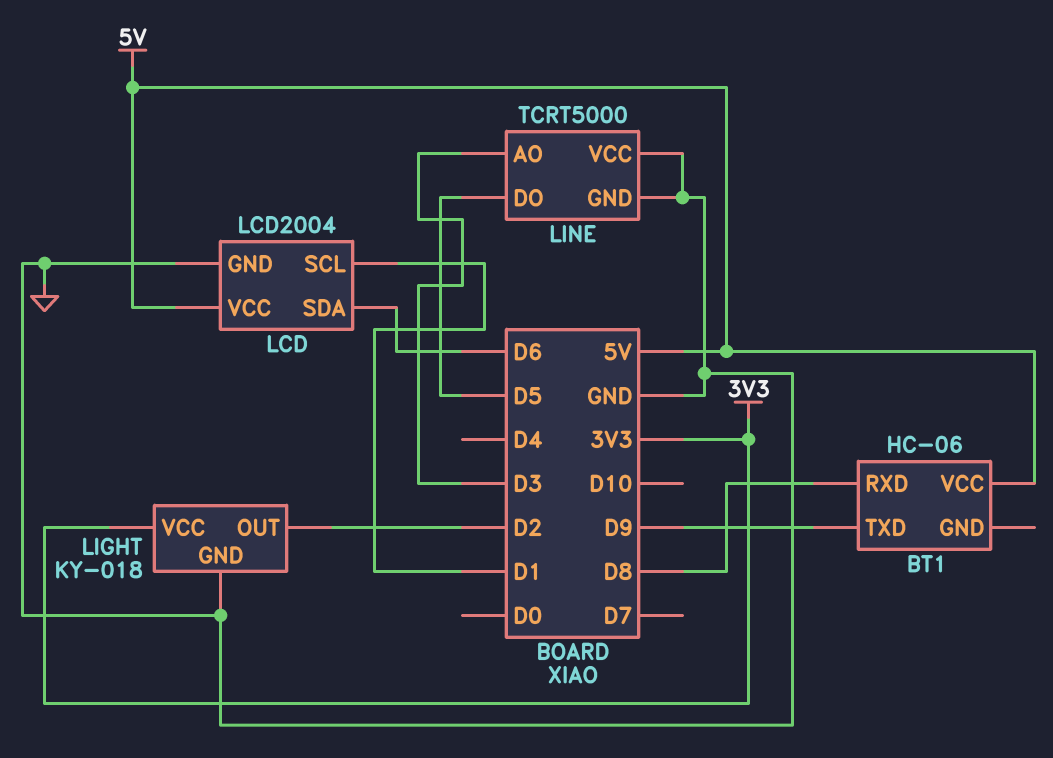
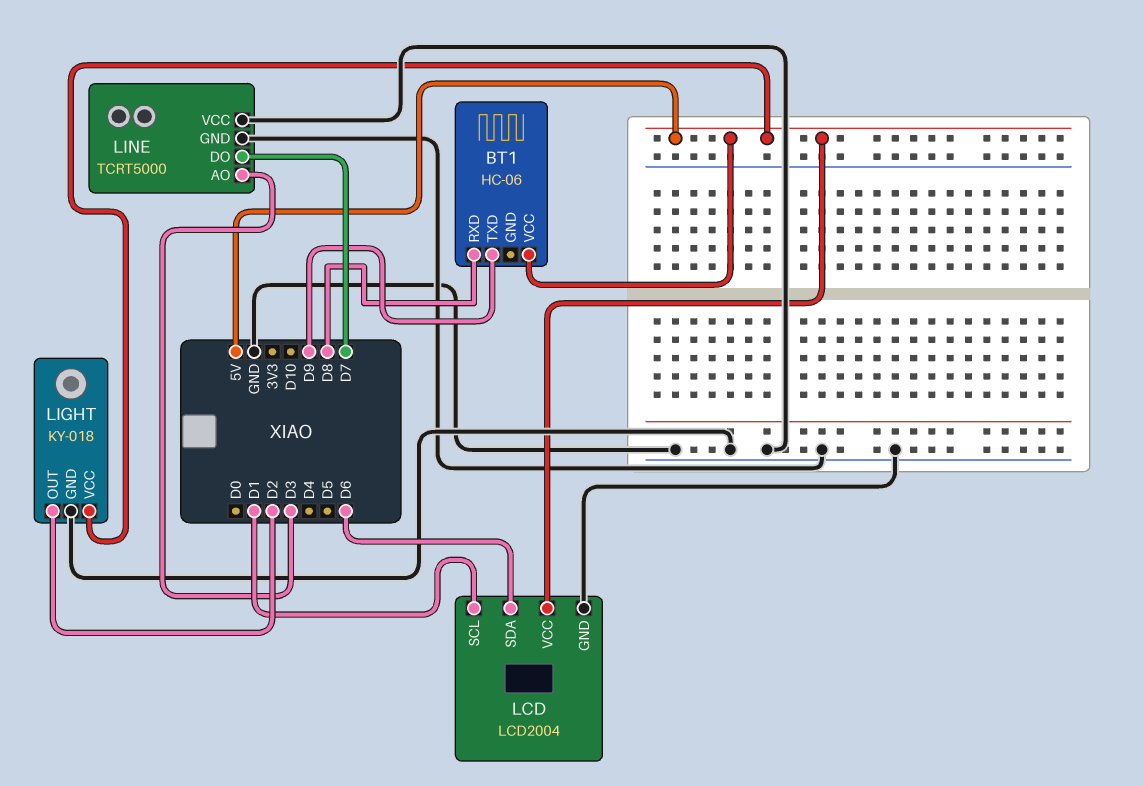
LIGHT pin VCC: 3V3 -> 5V
LINE pin DO: D5 -> D7

